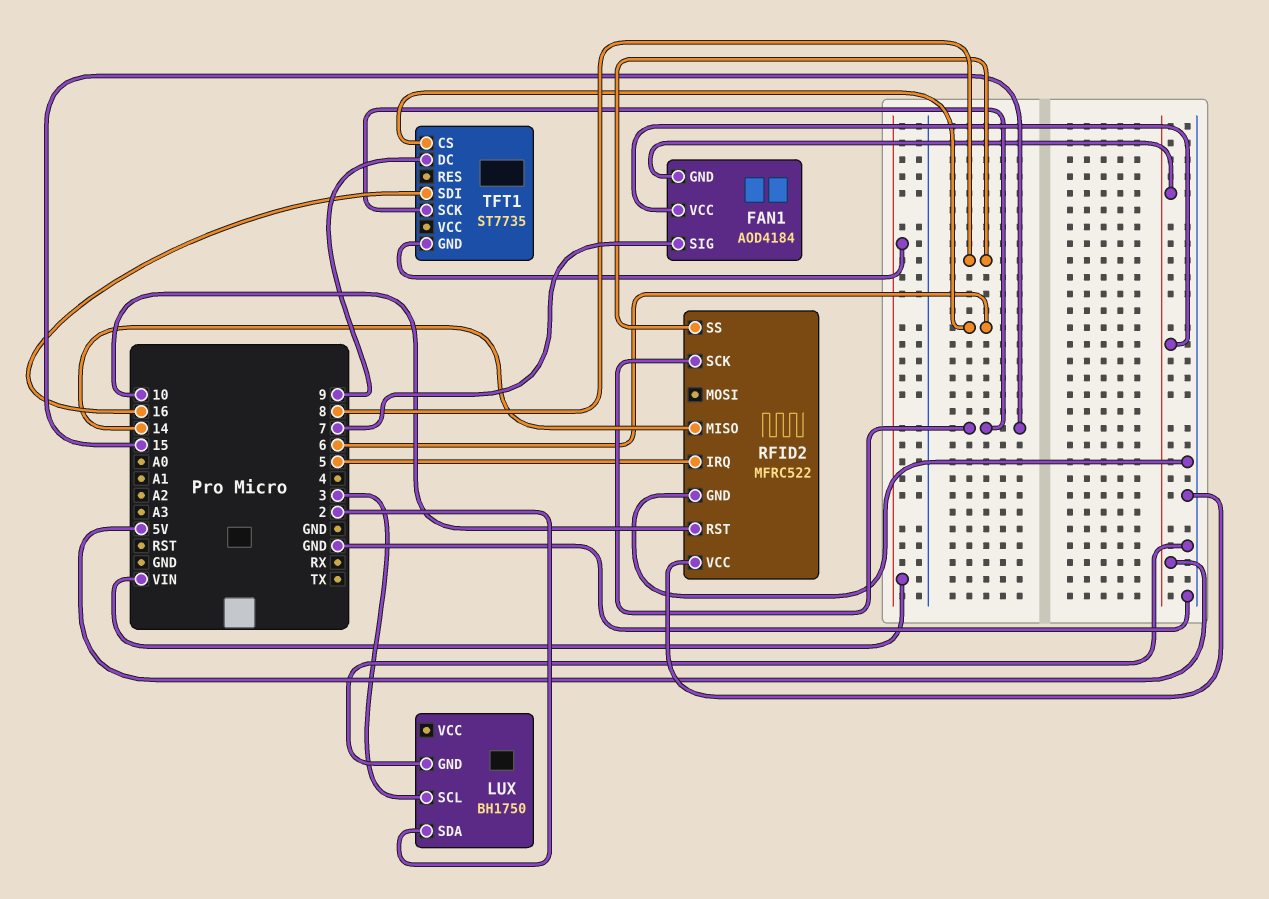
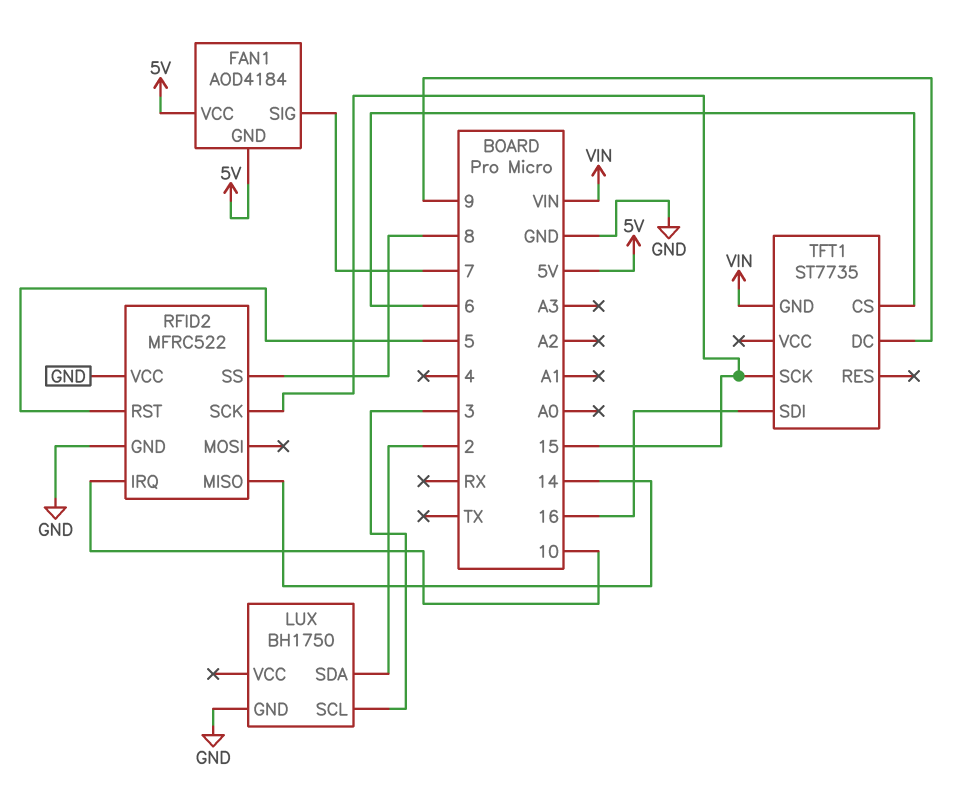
RFID2 pin IRQ: 5 -> 10
RFID2 pin RST: 10 -> 5

